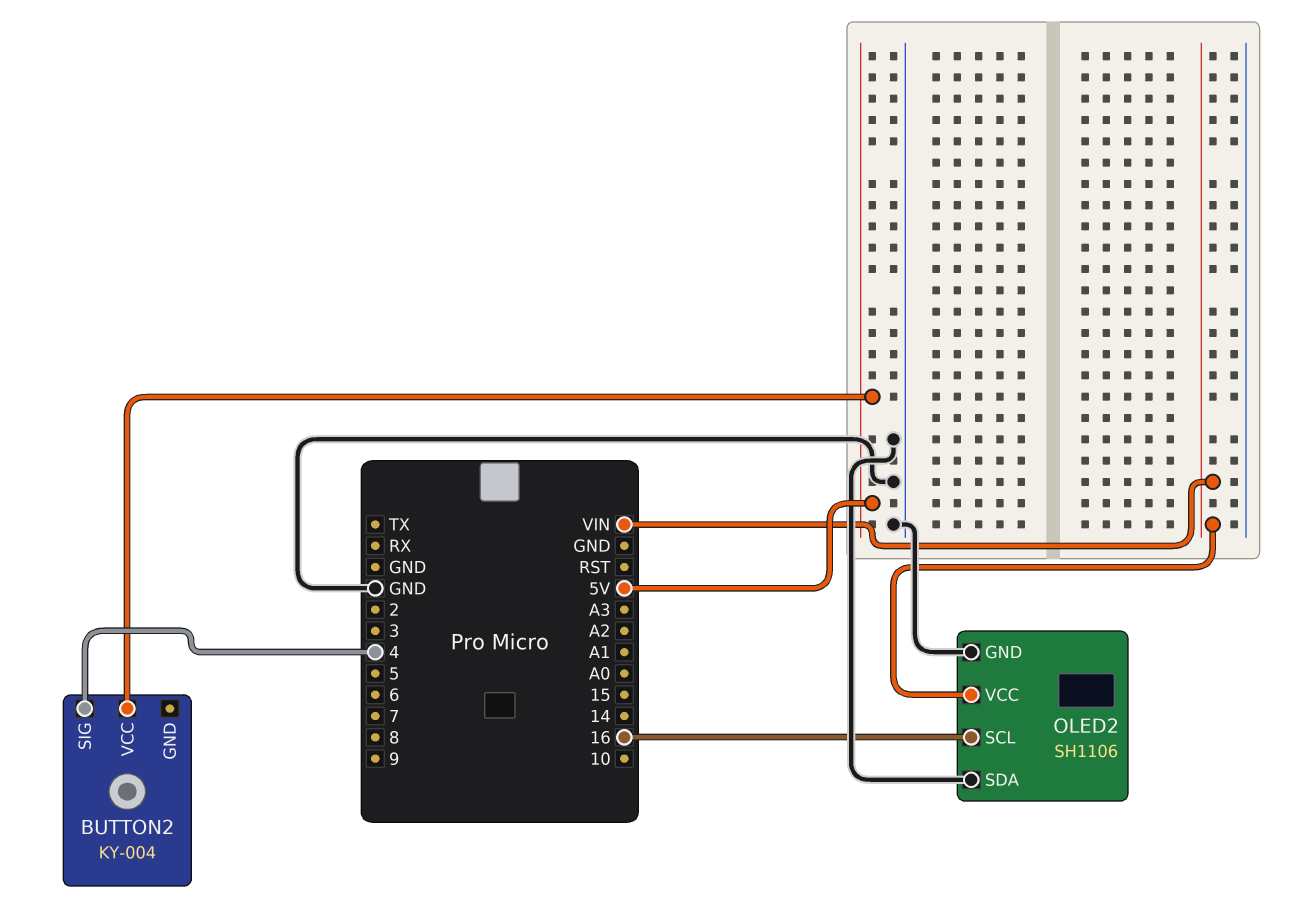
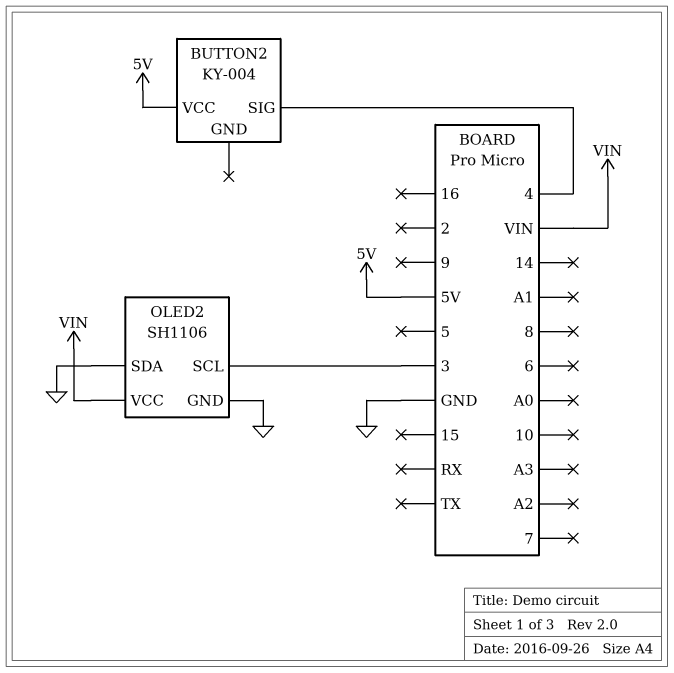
OLED2 pin SCL: 16 -> 3

